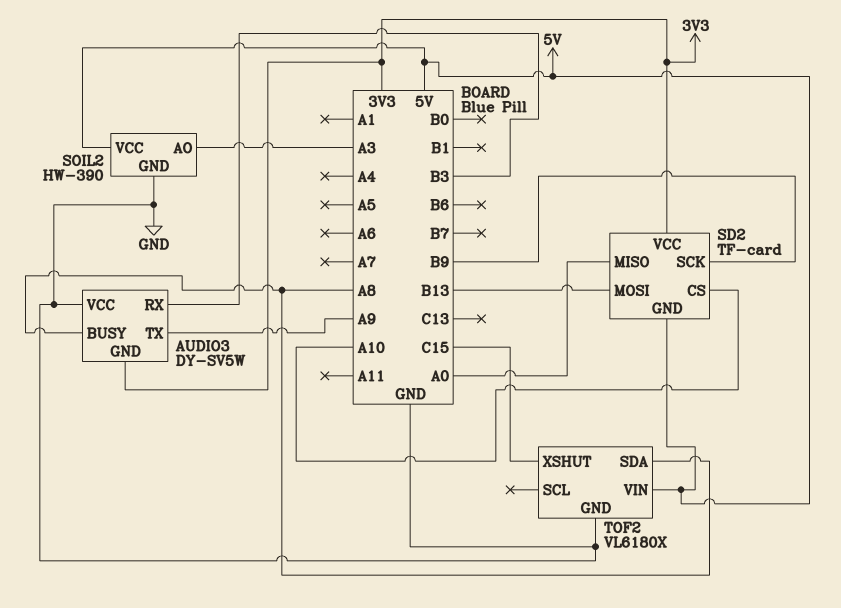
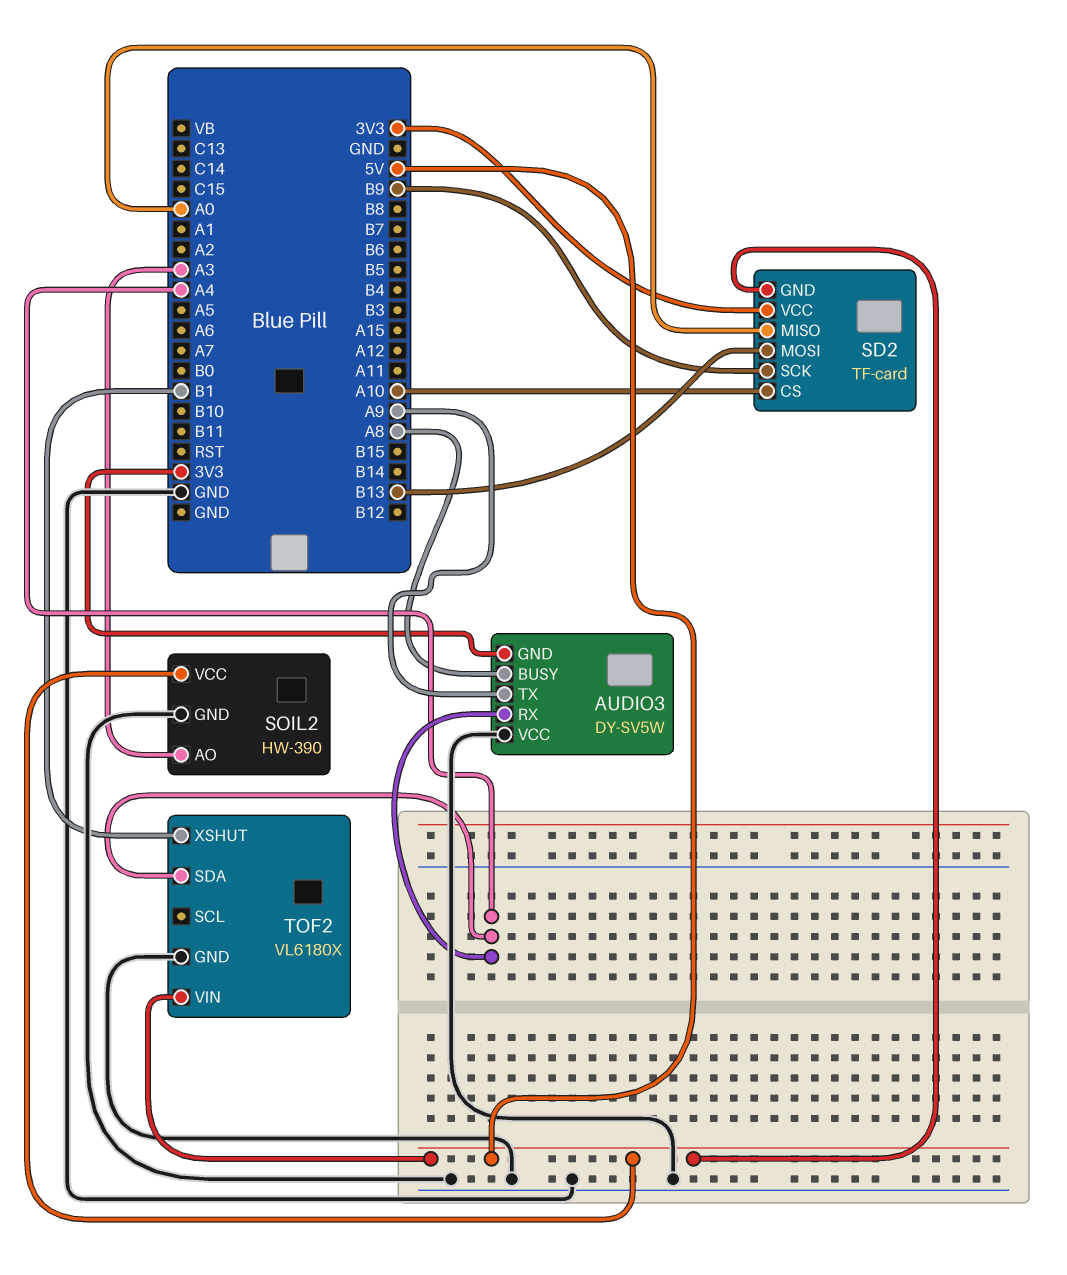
AUDIO3 pin RX: B3 -> A4
TOF2 pin SDA: A8 -> A4
TOF2 pin XSHUT: C15 -> B1

